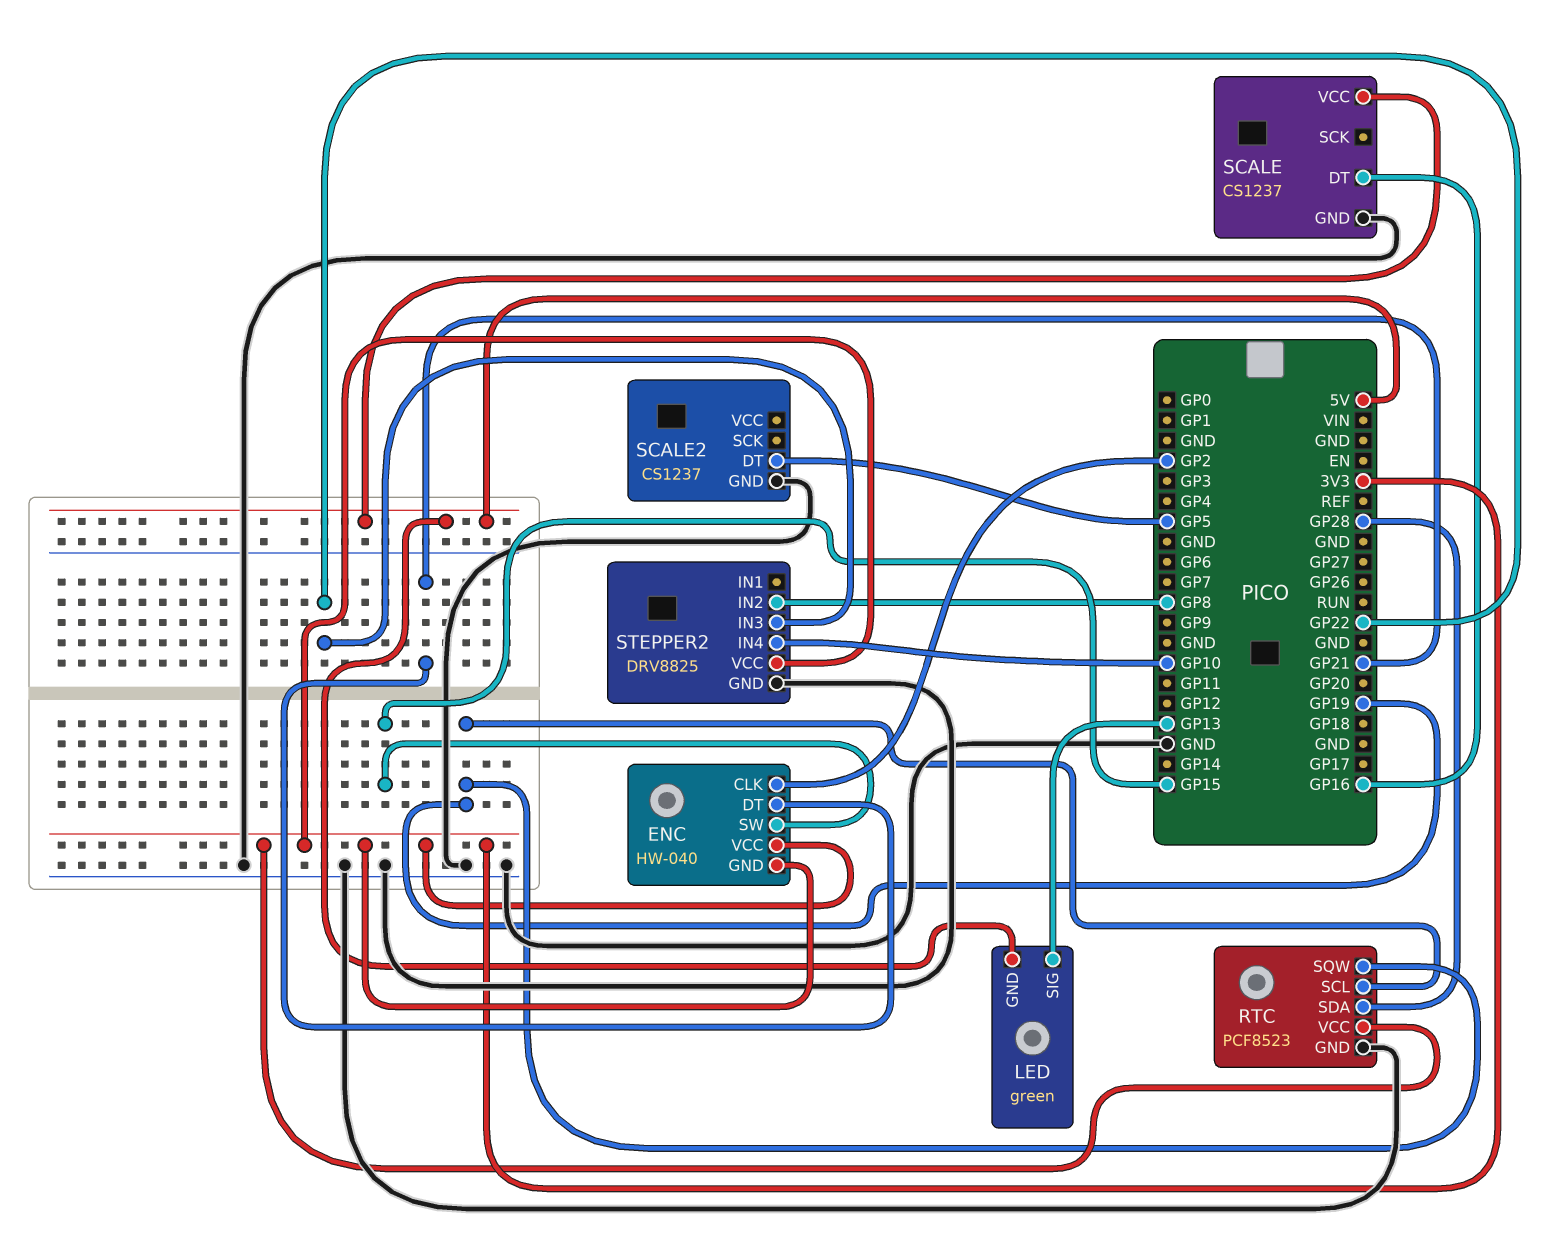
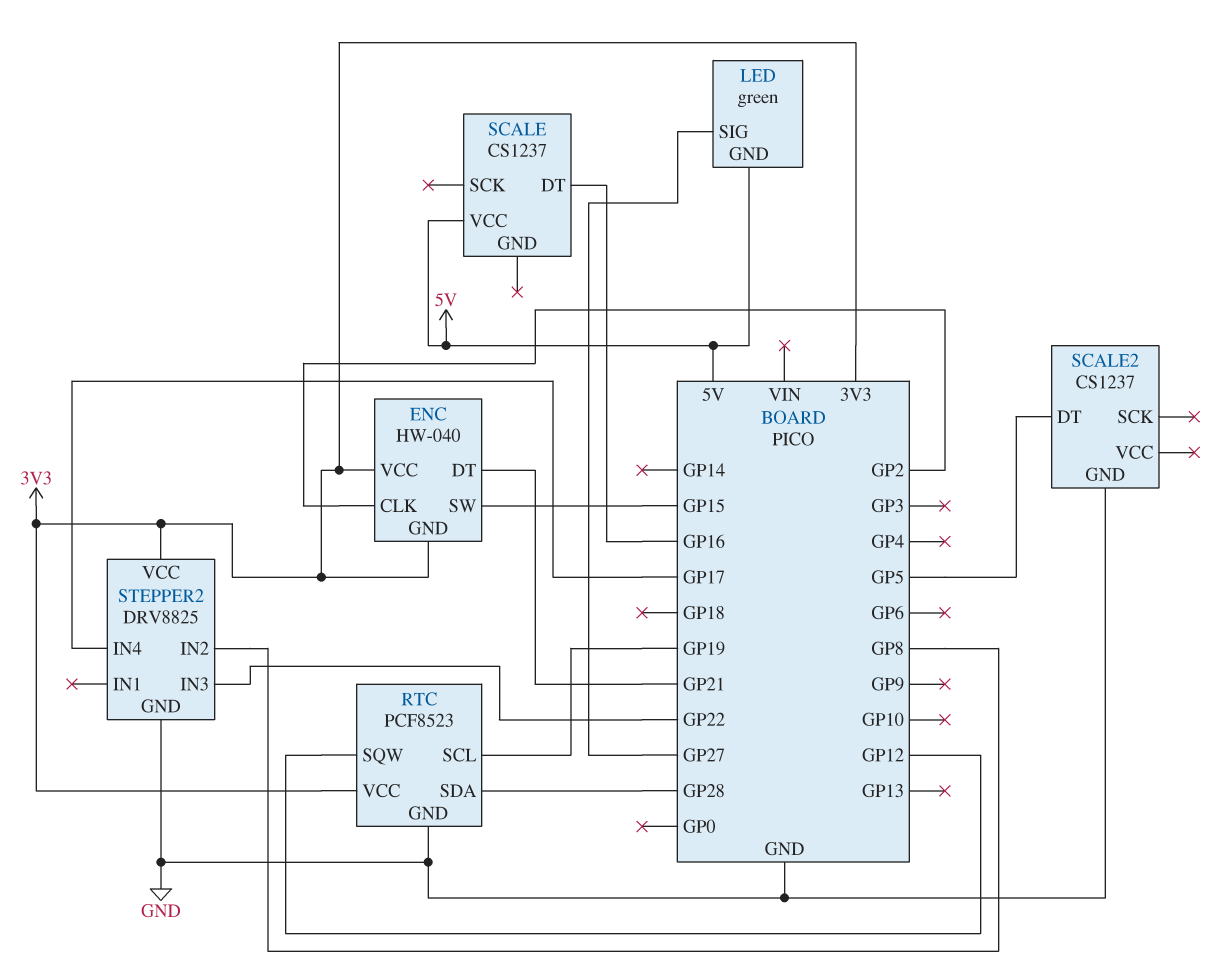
LED pin SIG: GP13 -> GP27
RTC pin SQW: GP19 -> GP12
SCALE pin GND: GND -> none
STEPPER2 pin IN4: GP10 -> GP17

